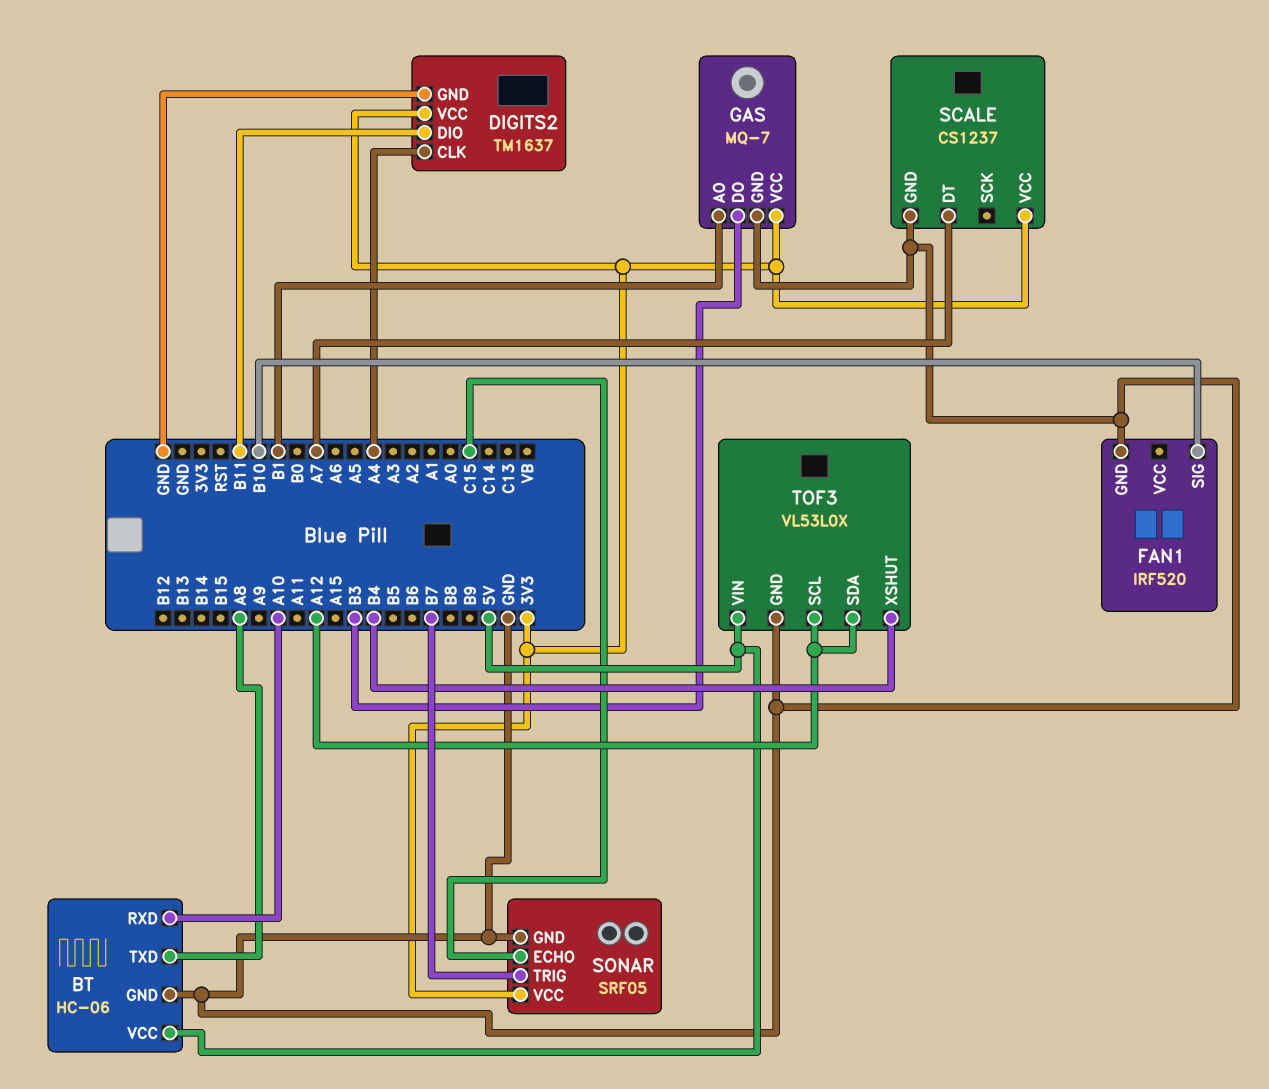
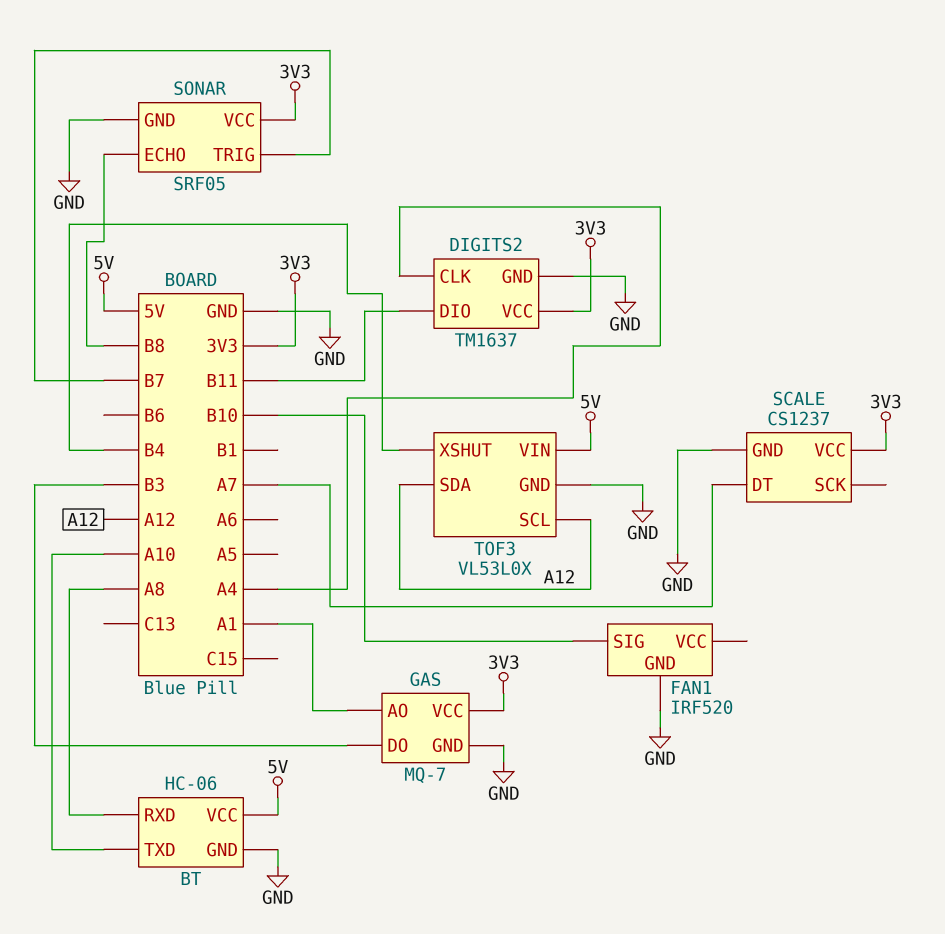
BT pin RXD: A10 -> A8
BT pin TXD: A8 -> A10
GAS pin AO: B1 -> A1
SONAR pin ECHO: C15 -> B8

